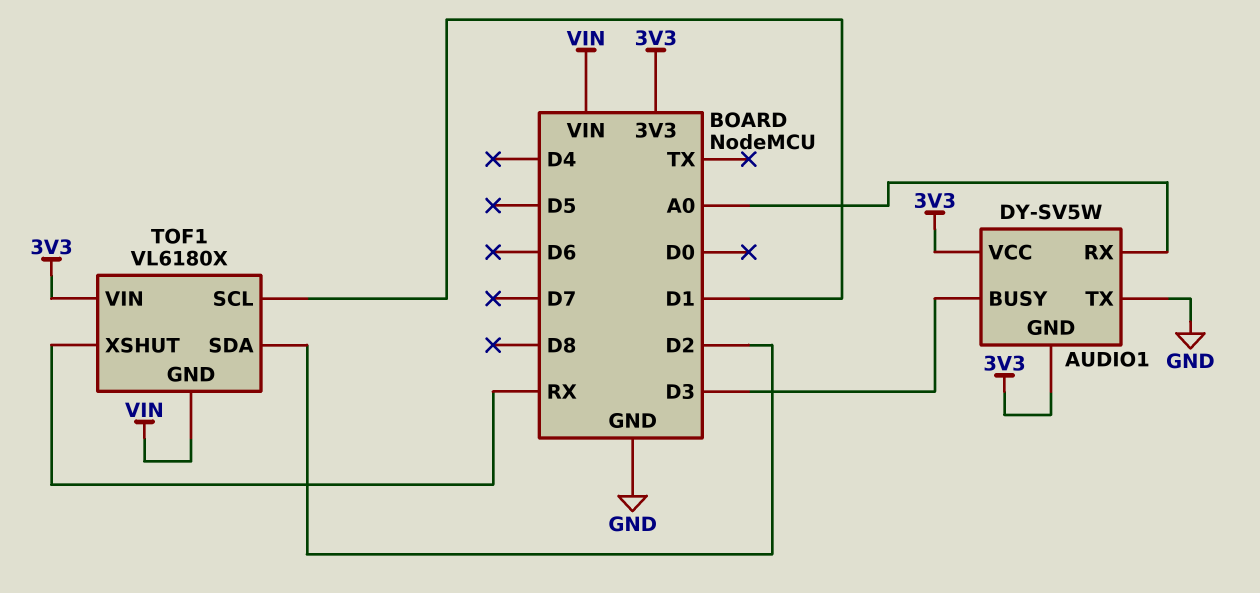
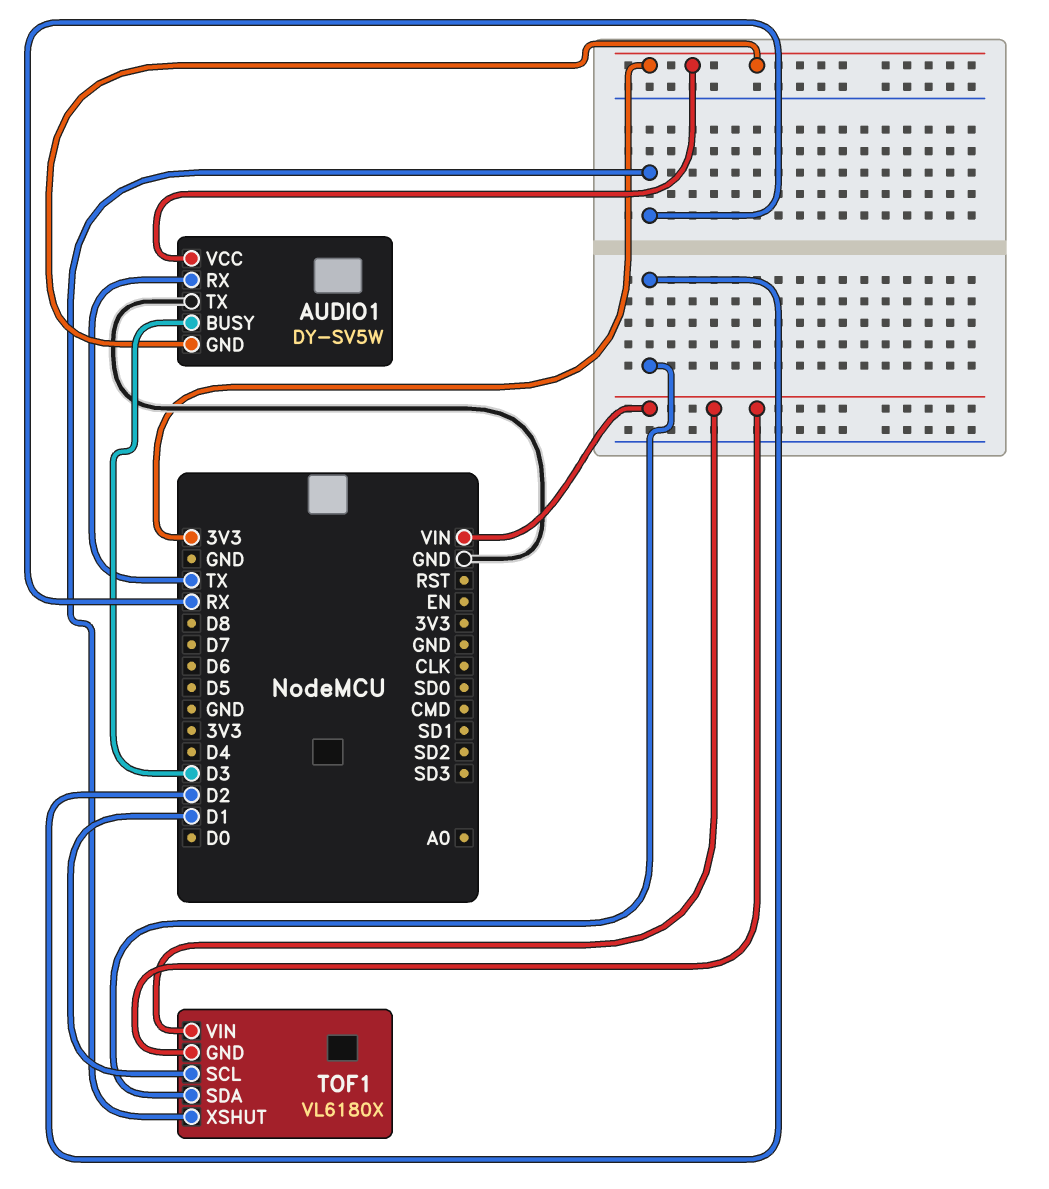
AUDIO1 pin RX: A0 -> TX
TOF1 pin VIN: 3V3 -> VIN

